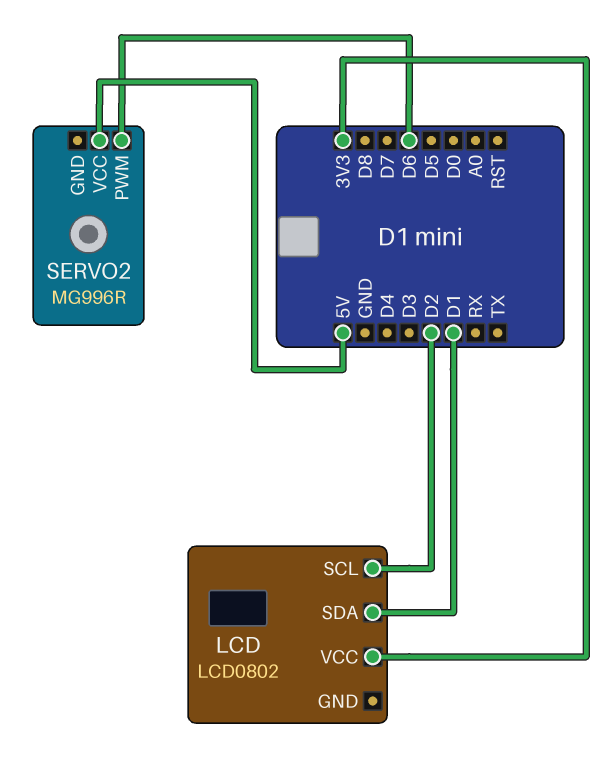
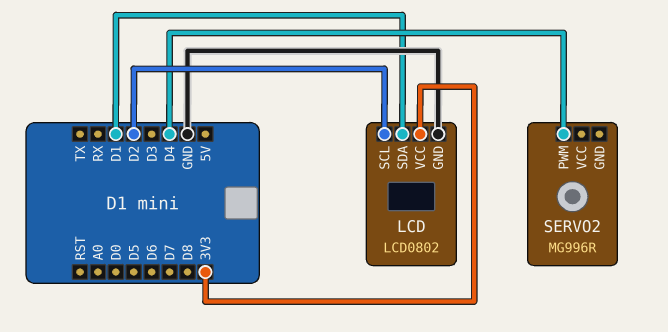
LCD pin GND: none -> GND
SERVO2 pin PWM: D6 -> D4
SERVO2 pin VCC: 5V -> none

